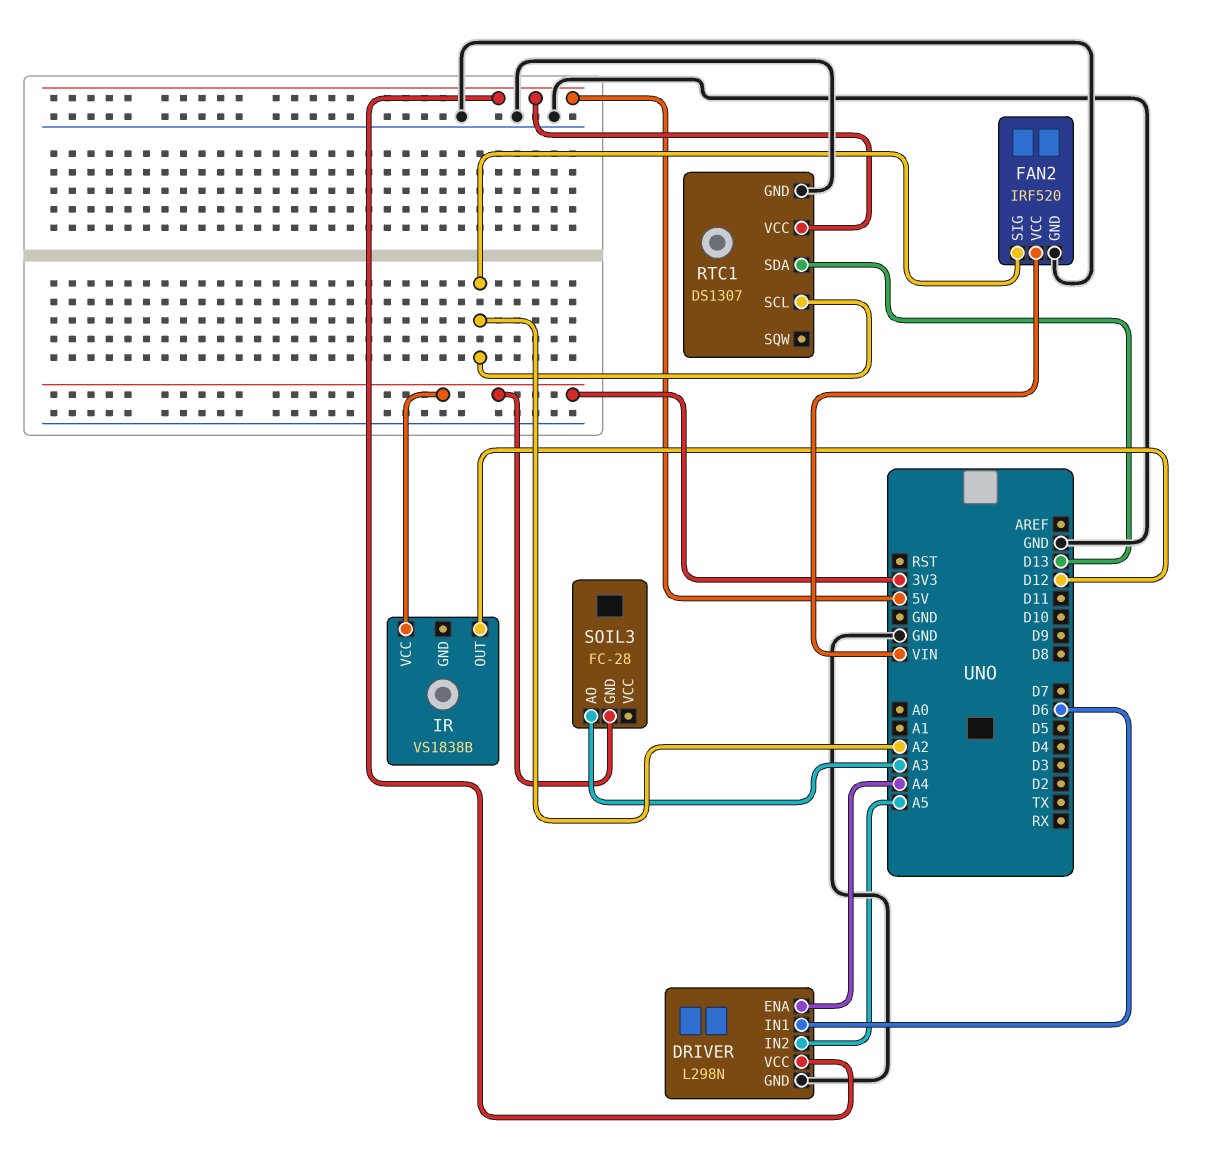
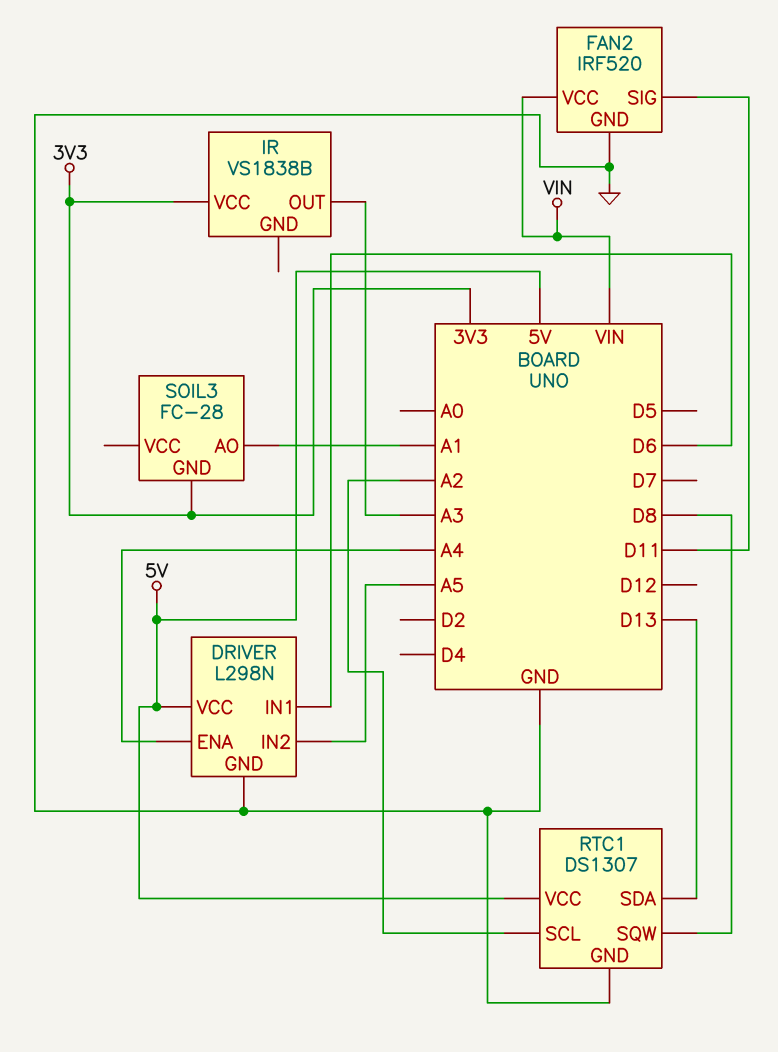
FAN2 pin SIG: A2 -> D11
IR pin OUT: D12 -> A3
RTC1 pin SQW: none -> D8
SOIL3 pin AO: A3 -> A1

